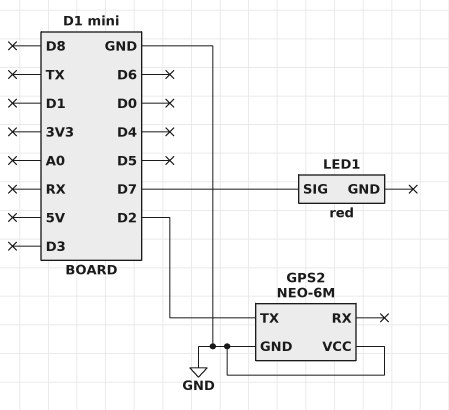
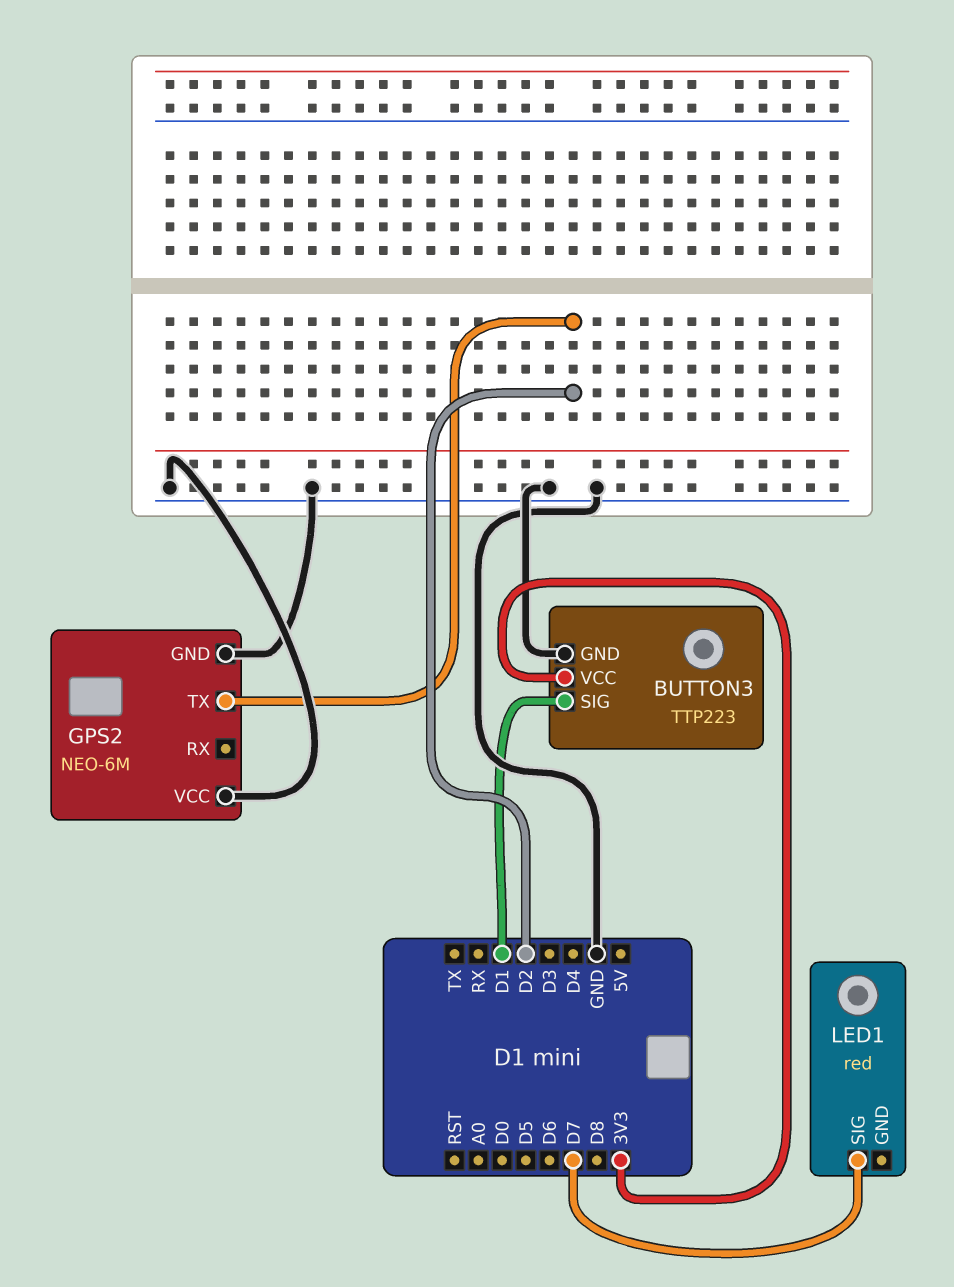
BUTTON3: none -> TTP223
BUTTON3 pin GND: none -> GND
BUTTON3 pin SIG: none -> D1
BUTTON3 pin VCC: none -> 3V3

